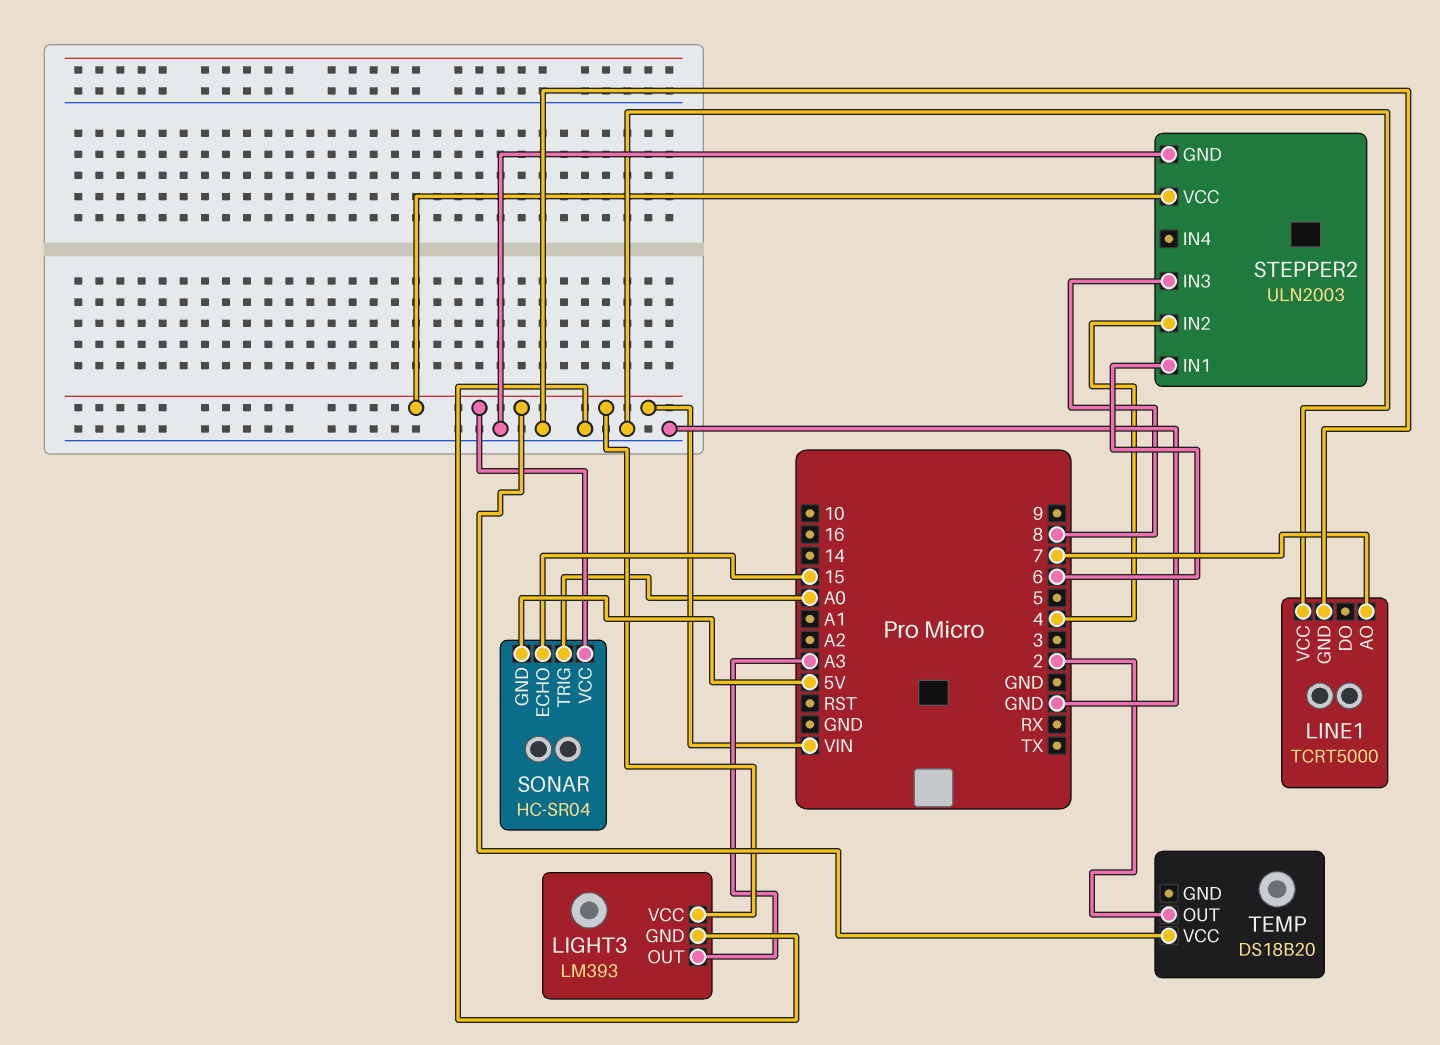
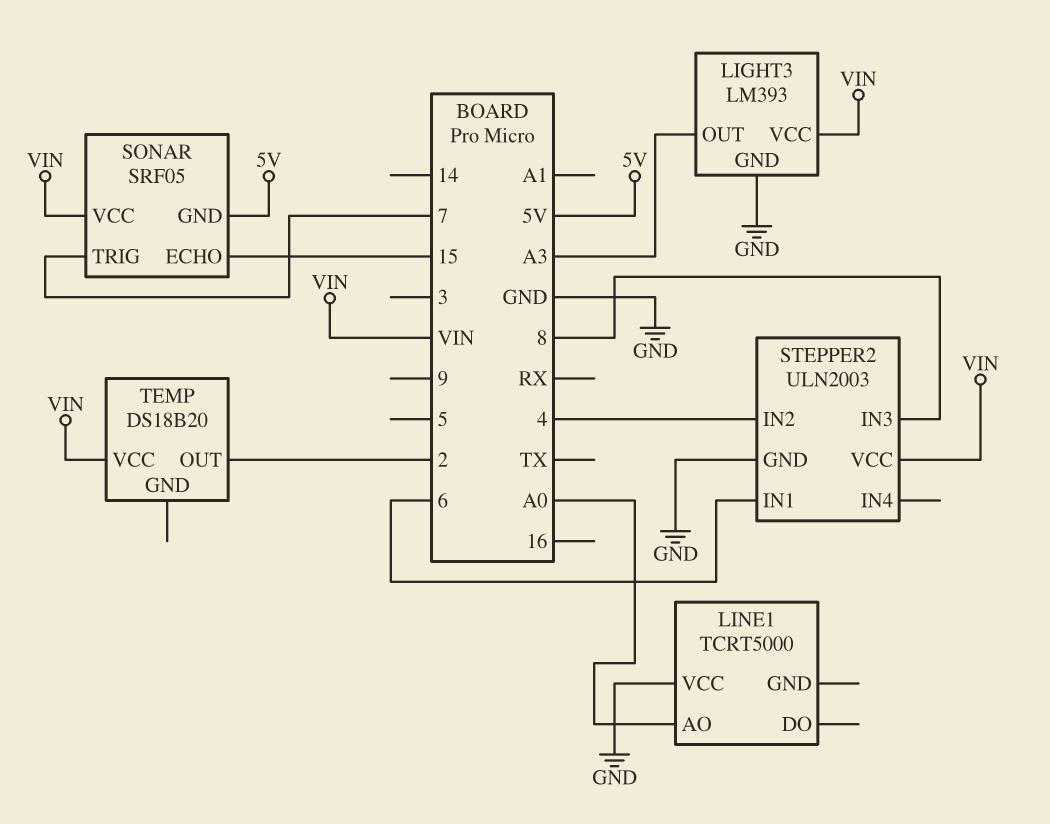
LINE1 pin AO: 7 -> A0
LINE1 pin GND: GND -> none
SONAR: HC-SR04 -> SRF05
SONAR pin TRIG: A0 -> 7

